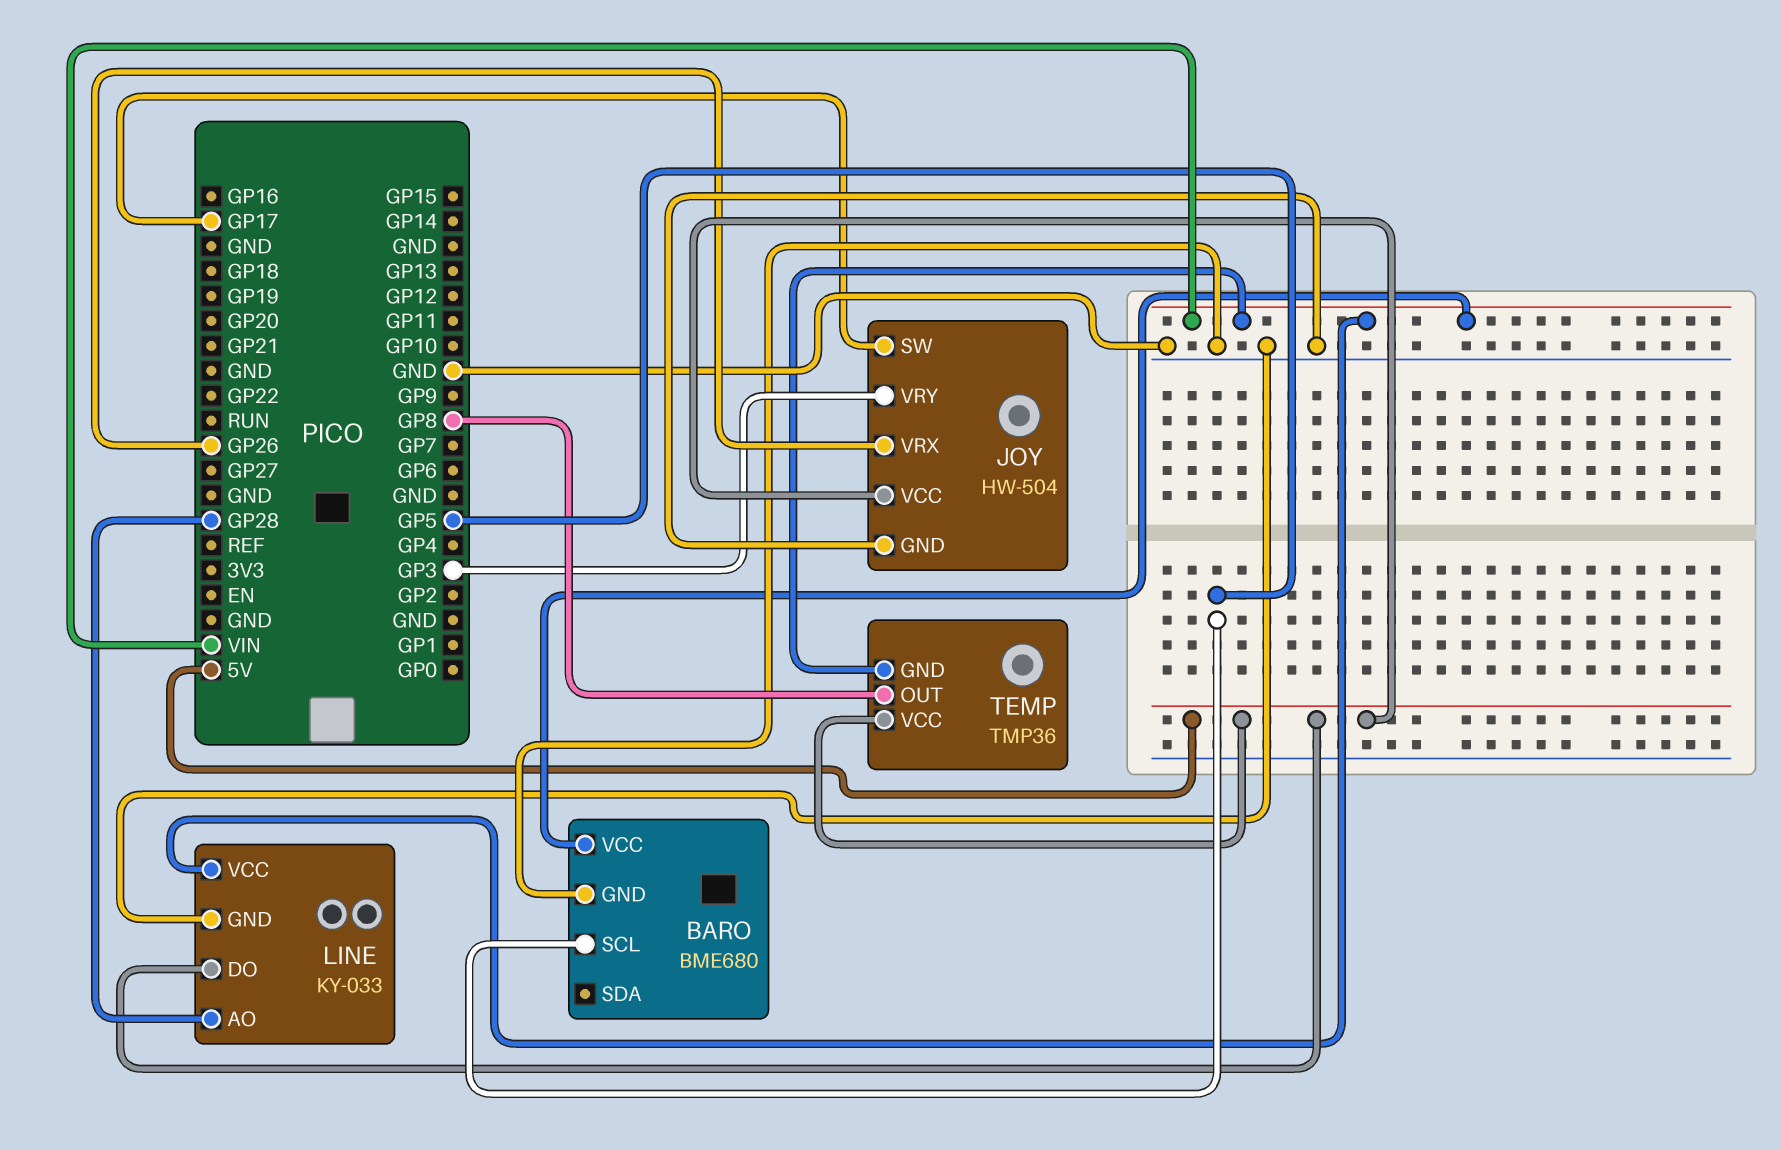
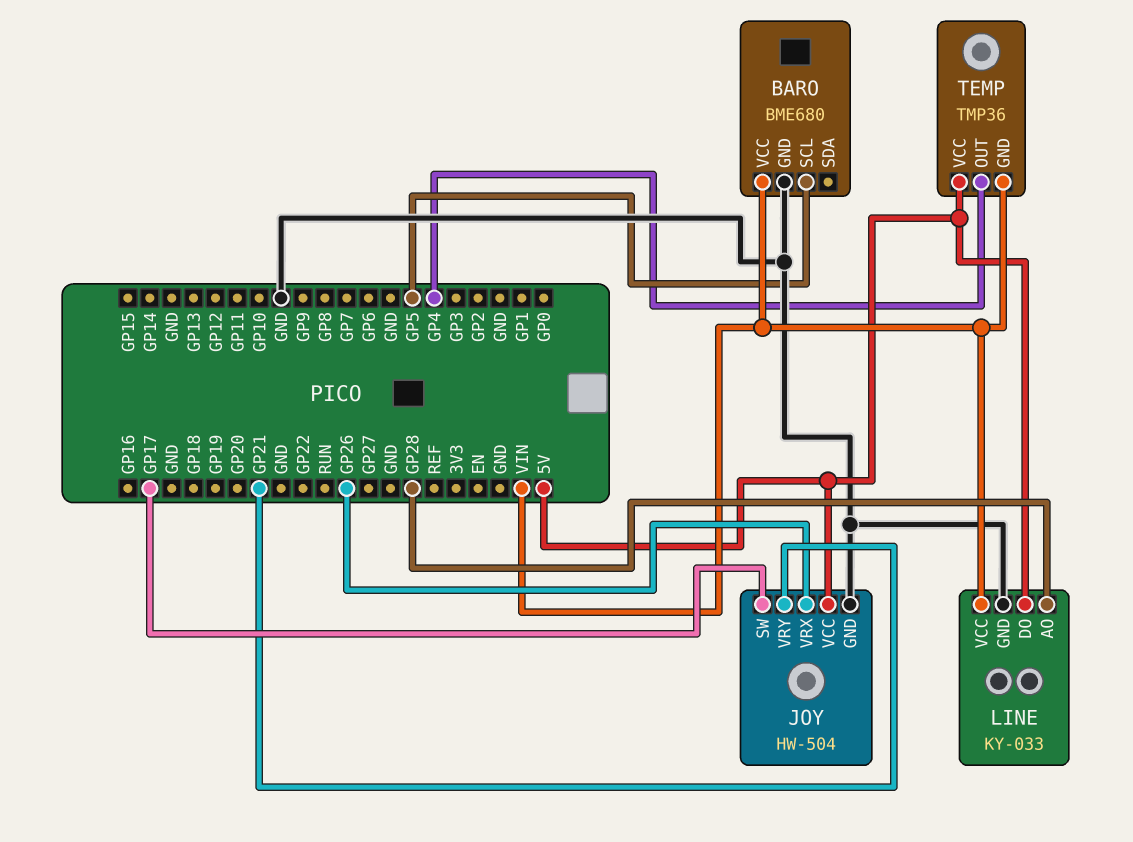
JOY pin VRY: GP3 -> GP21
TEMP pin OUT: GP8 -> GP4

